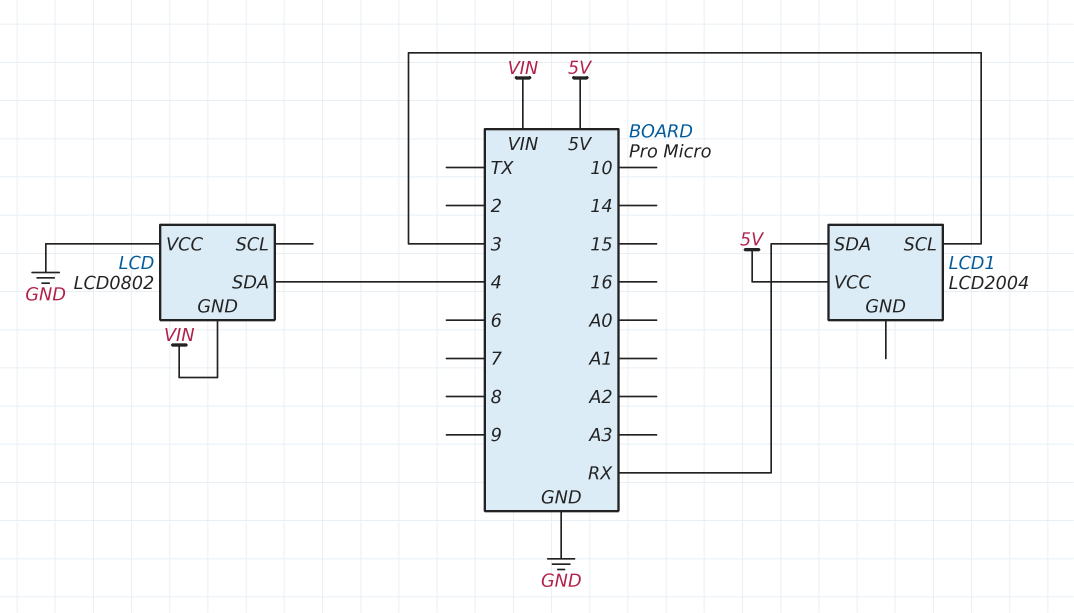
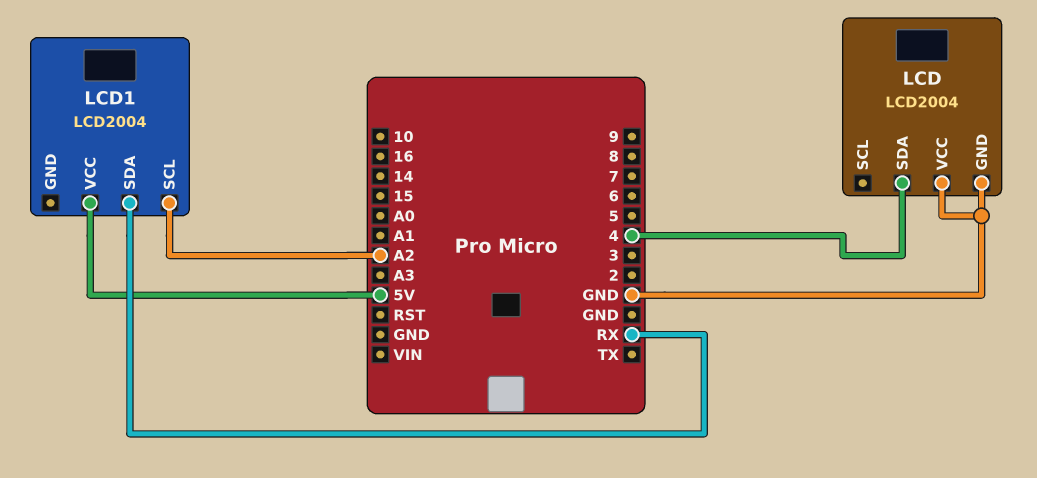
LCD: LCD0802 -> LCD2004
LCD pin GND: VIN -> GND
LCD1 pin SCL: 3 -> A2

